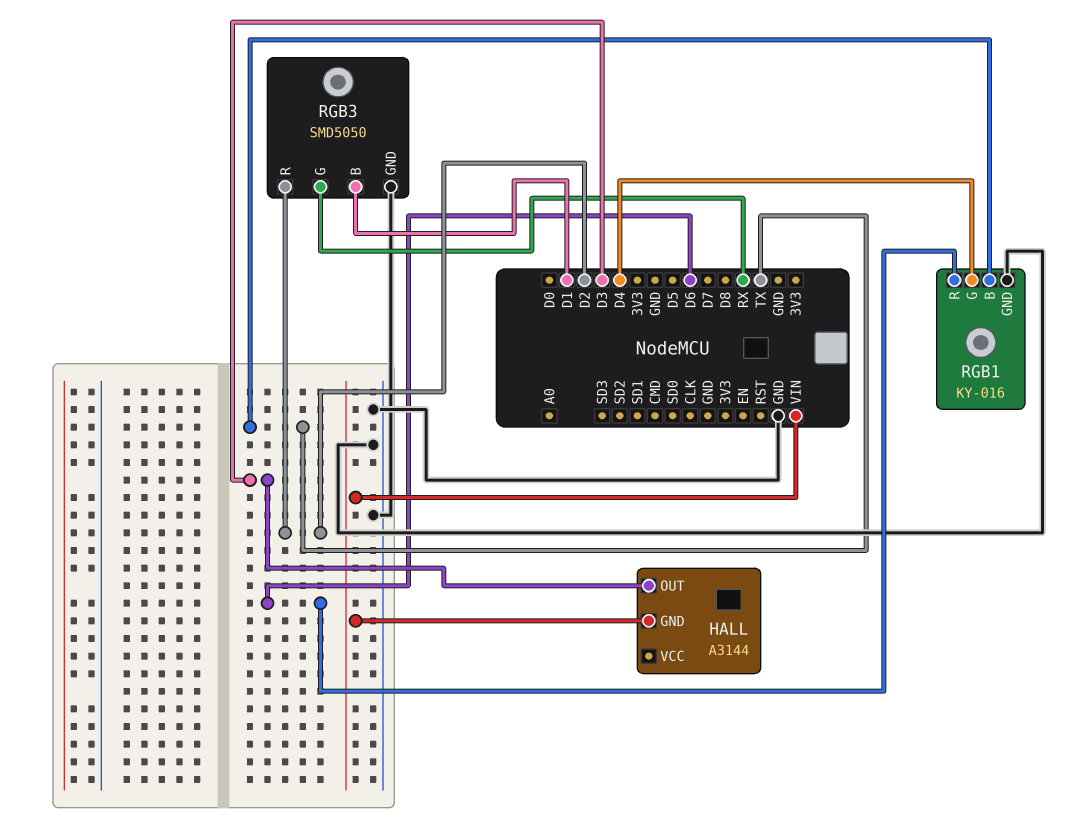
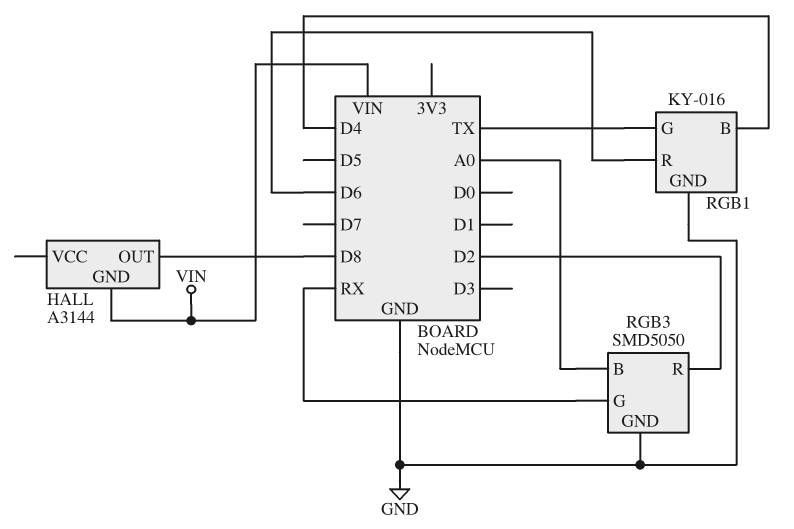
HALL pin OUT: D3 -> D8
RGB1 pin B: TX -> D4
RGB1 pin G: D4 -> TX
RGB3 pin B: D1 -> A0

